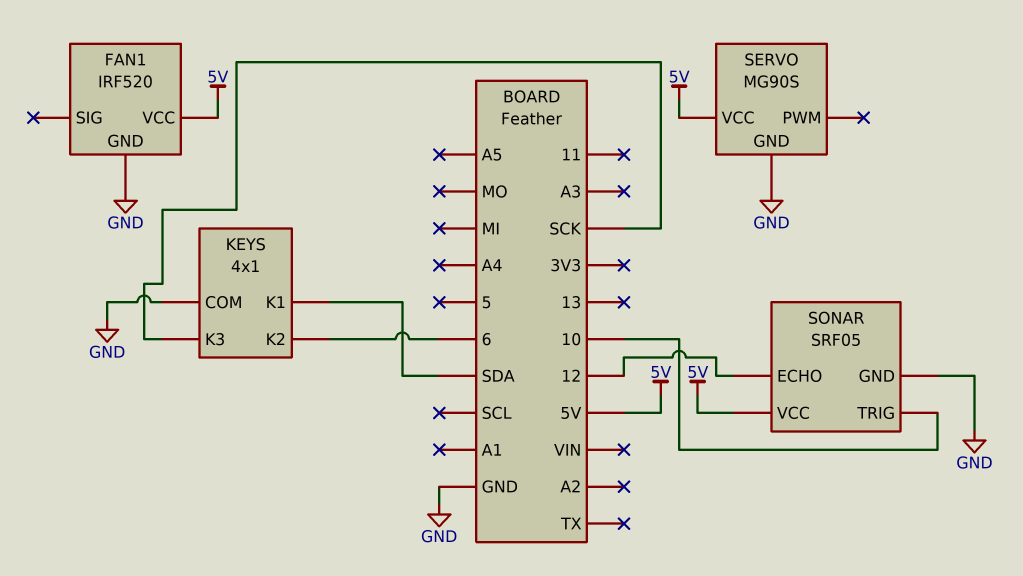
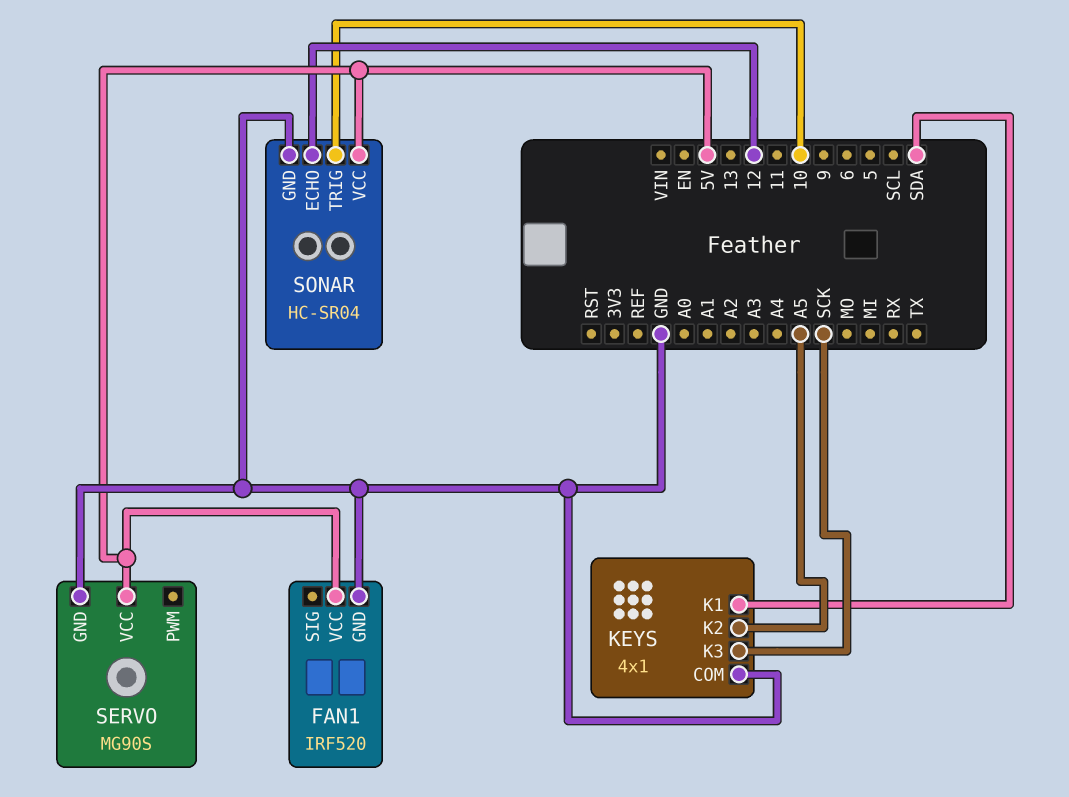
KEYS pin K2: 6 -> A5
SONAR: SRF05 -> HC-SR04

